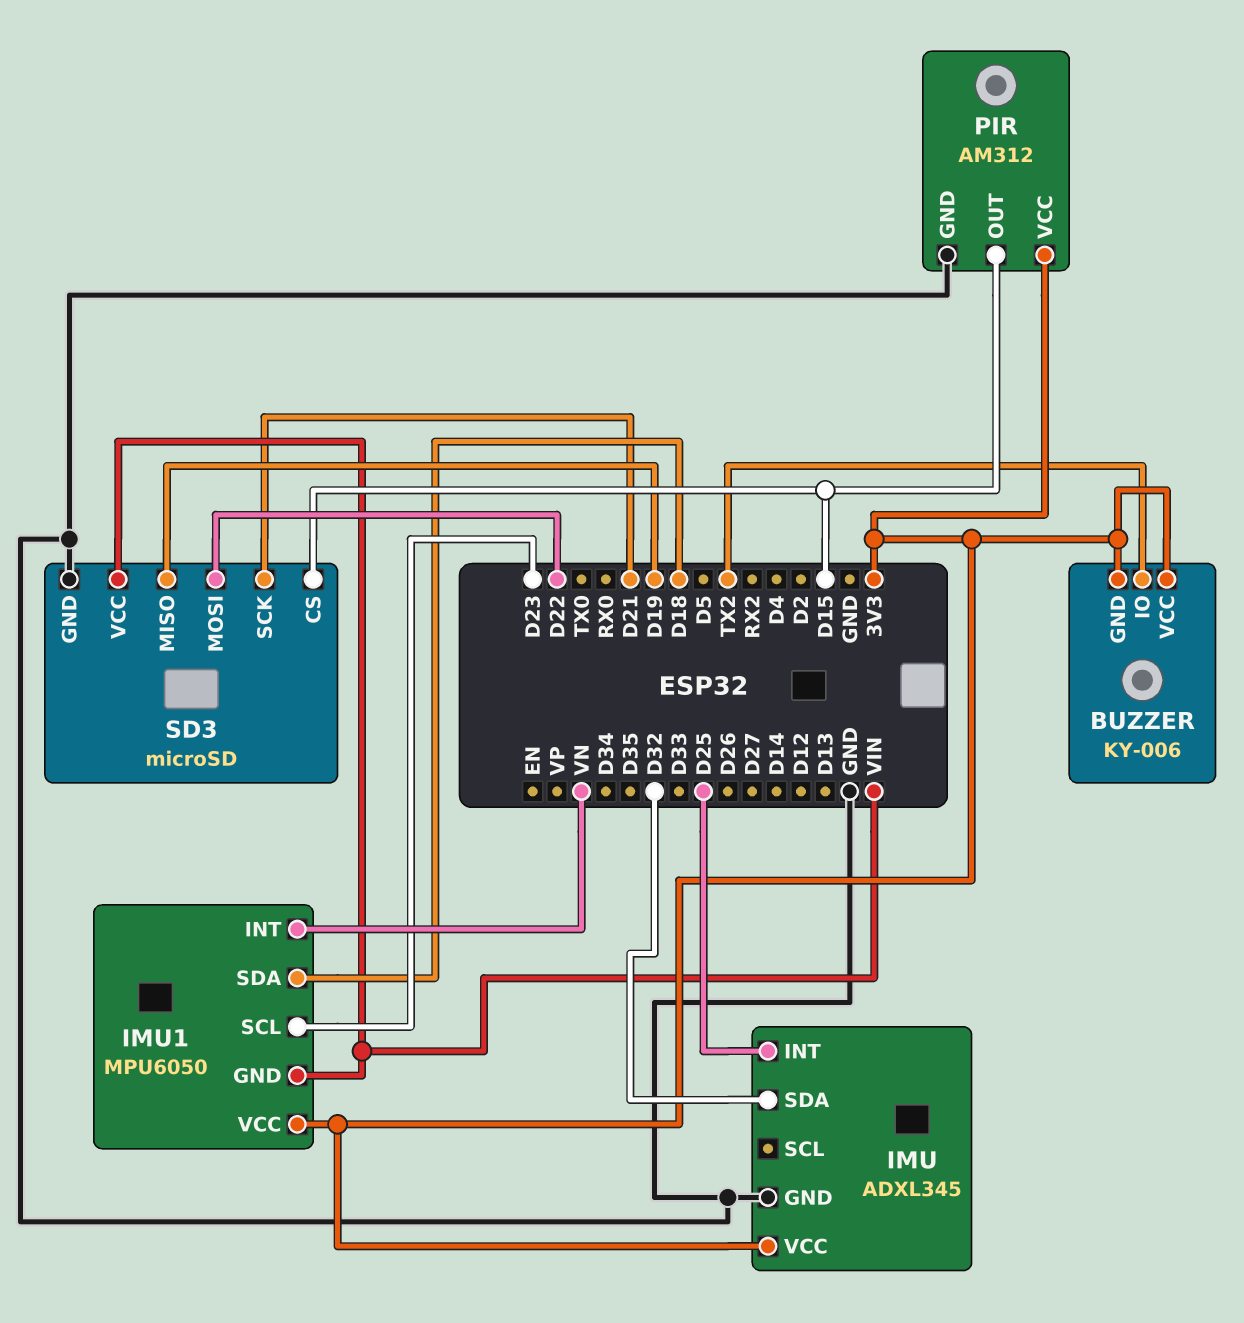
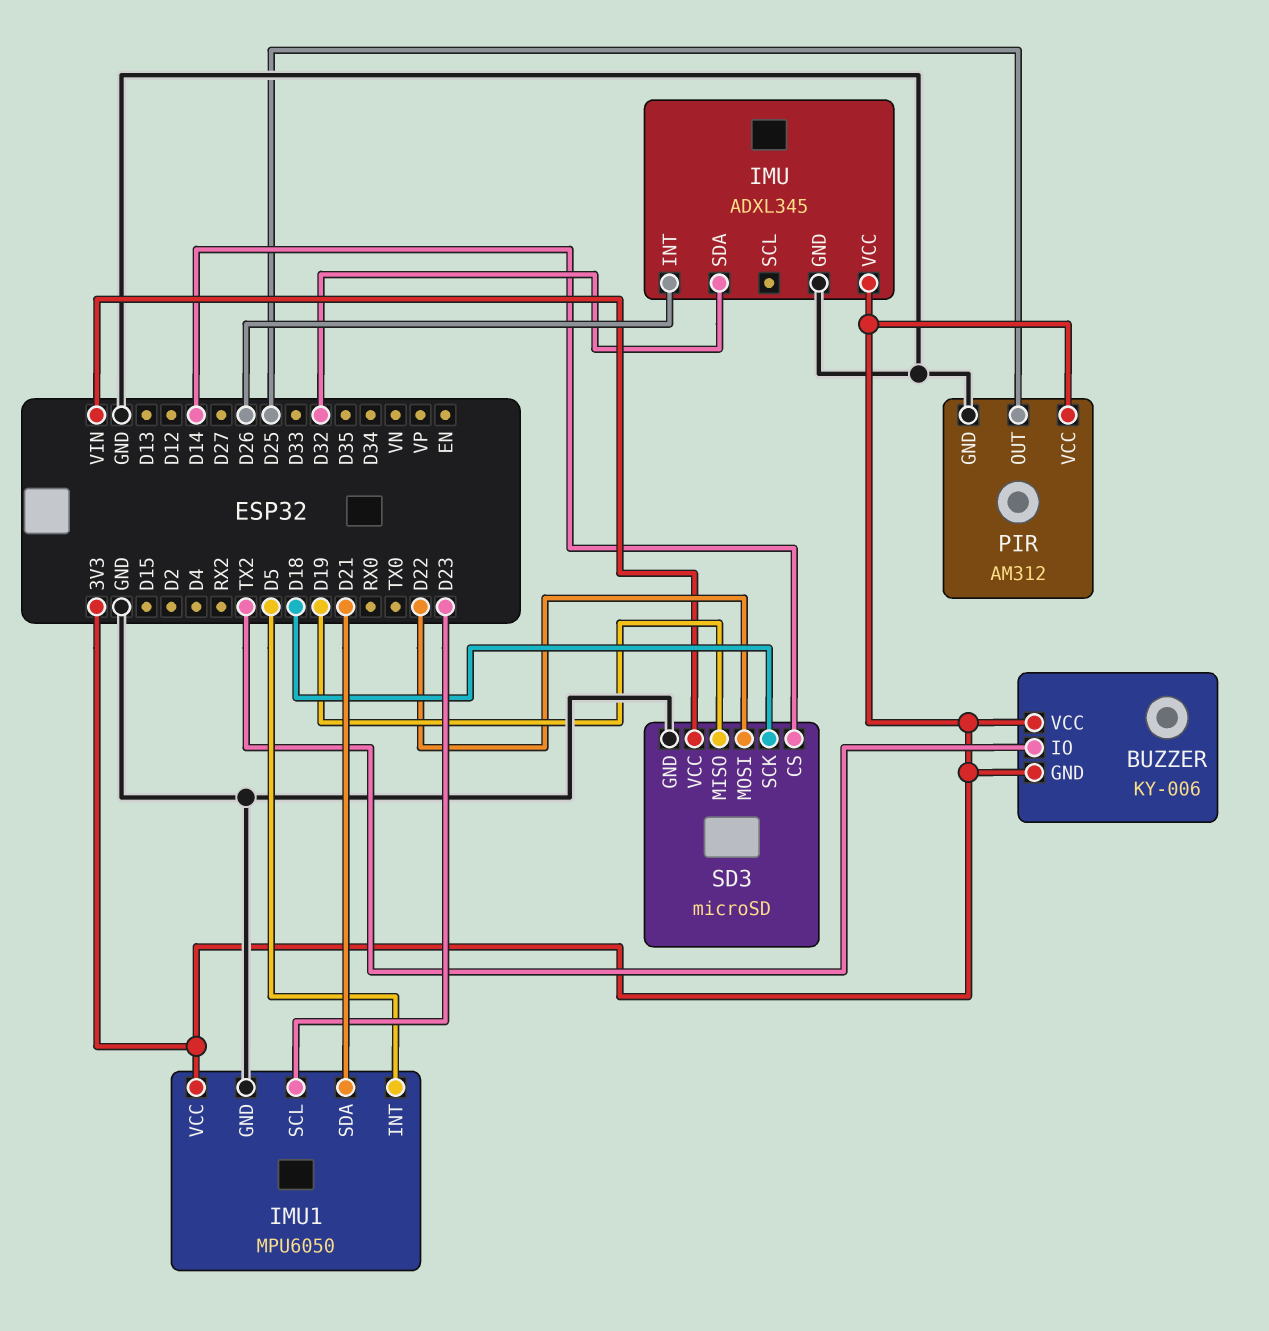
IMU pin INT: D25 -> D26
IMU1 pin GND: VIN -> GND
IMU1 pin INT: VN -> D5
IMU1 pin SDA: D18 -> D21
PIR pin OUT: D15 -> D25
SD3 pin CS: D15 -> D14
SD3 pin SCK: D21 -> D18

